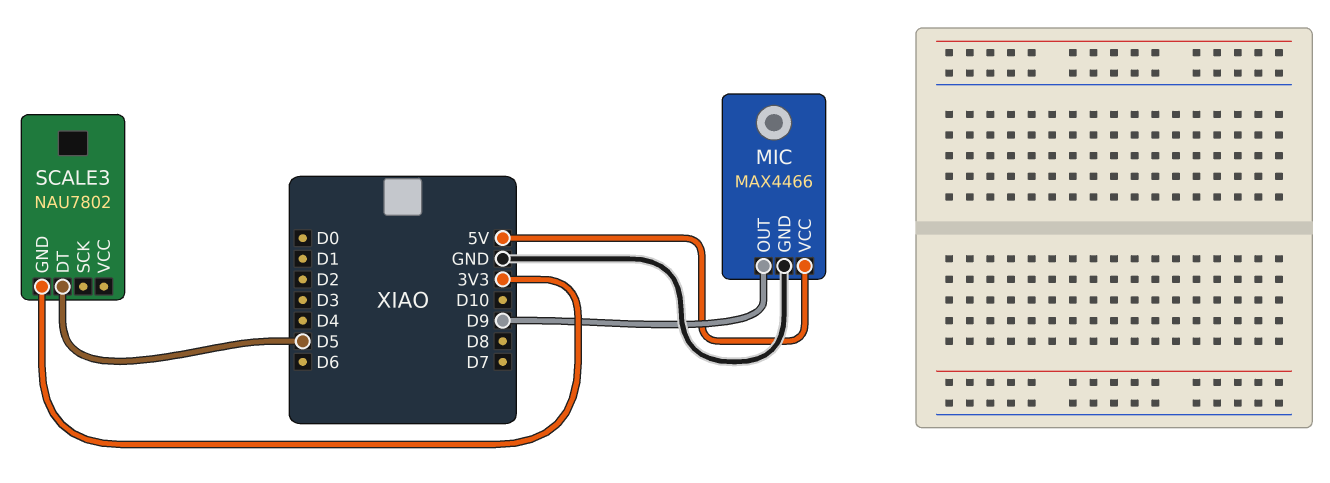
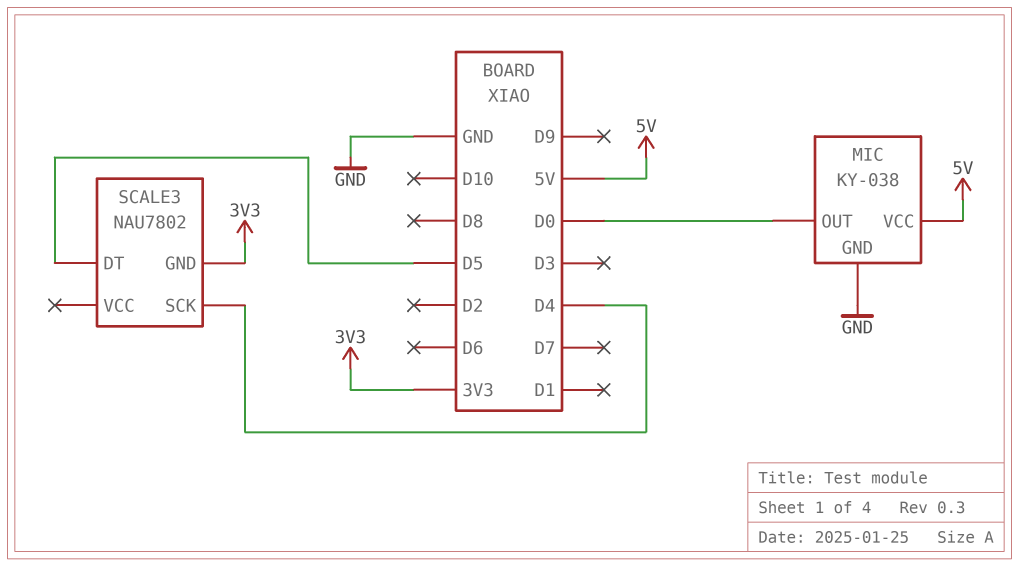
MIC: MAX4466 -> KY-038
MIC pin OUT: D9 -> D0
SCALE3 pin SCK: none -> D4

